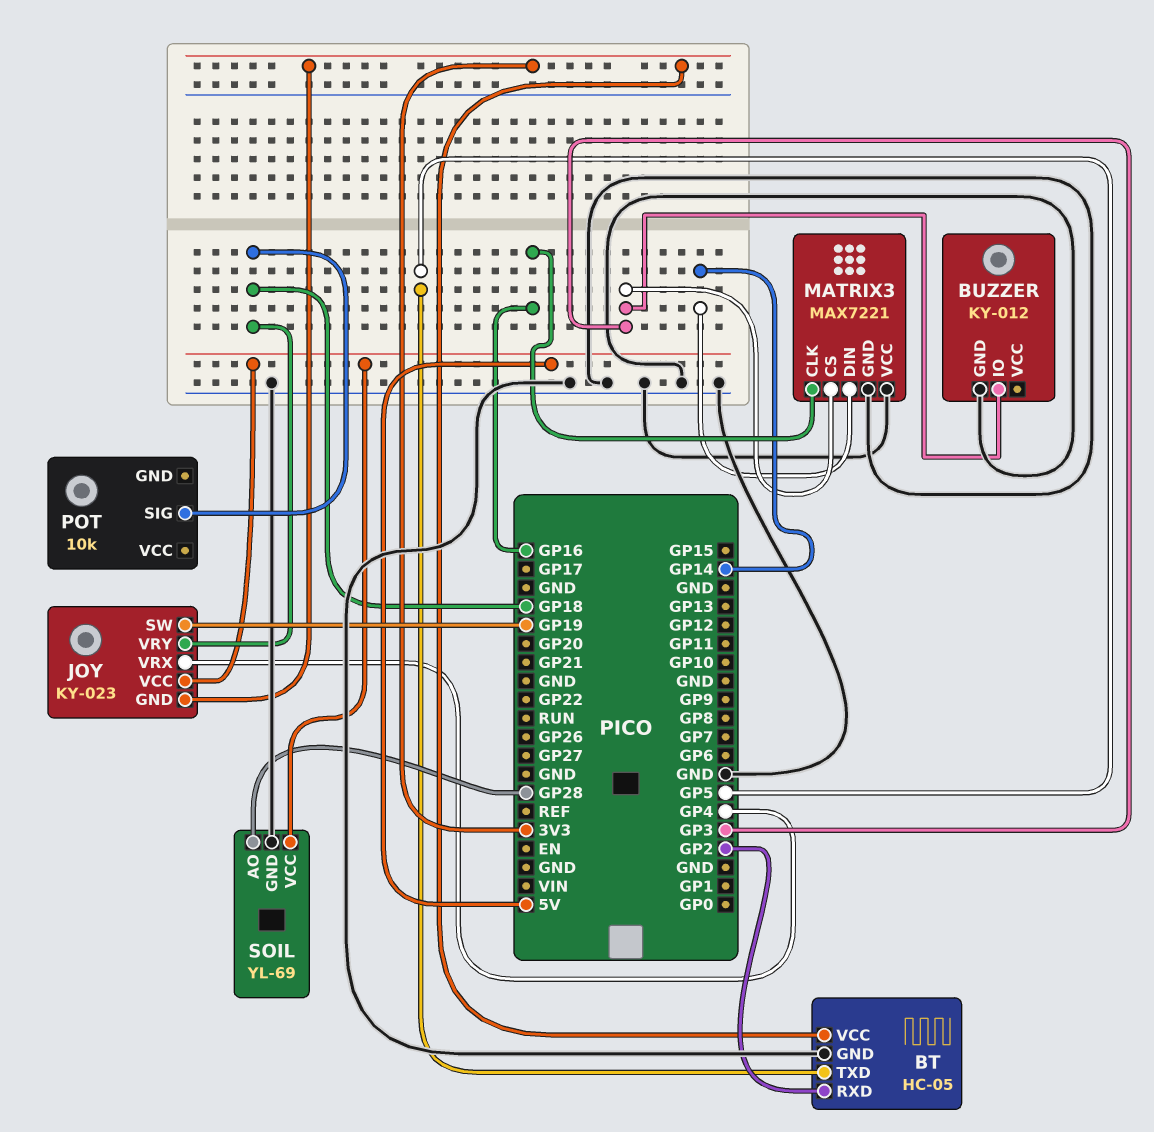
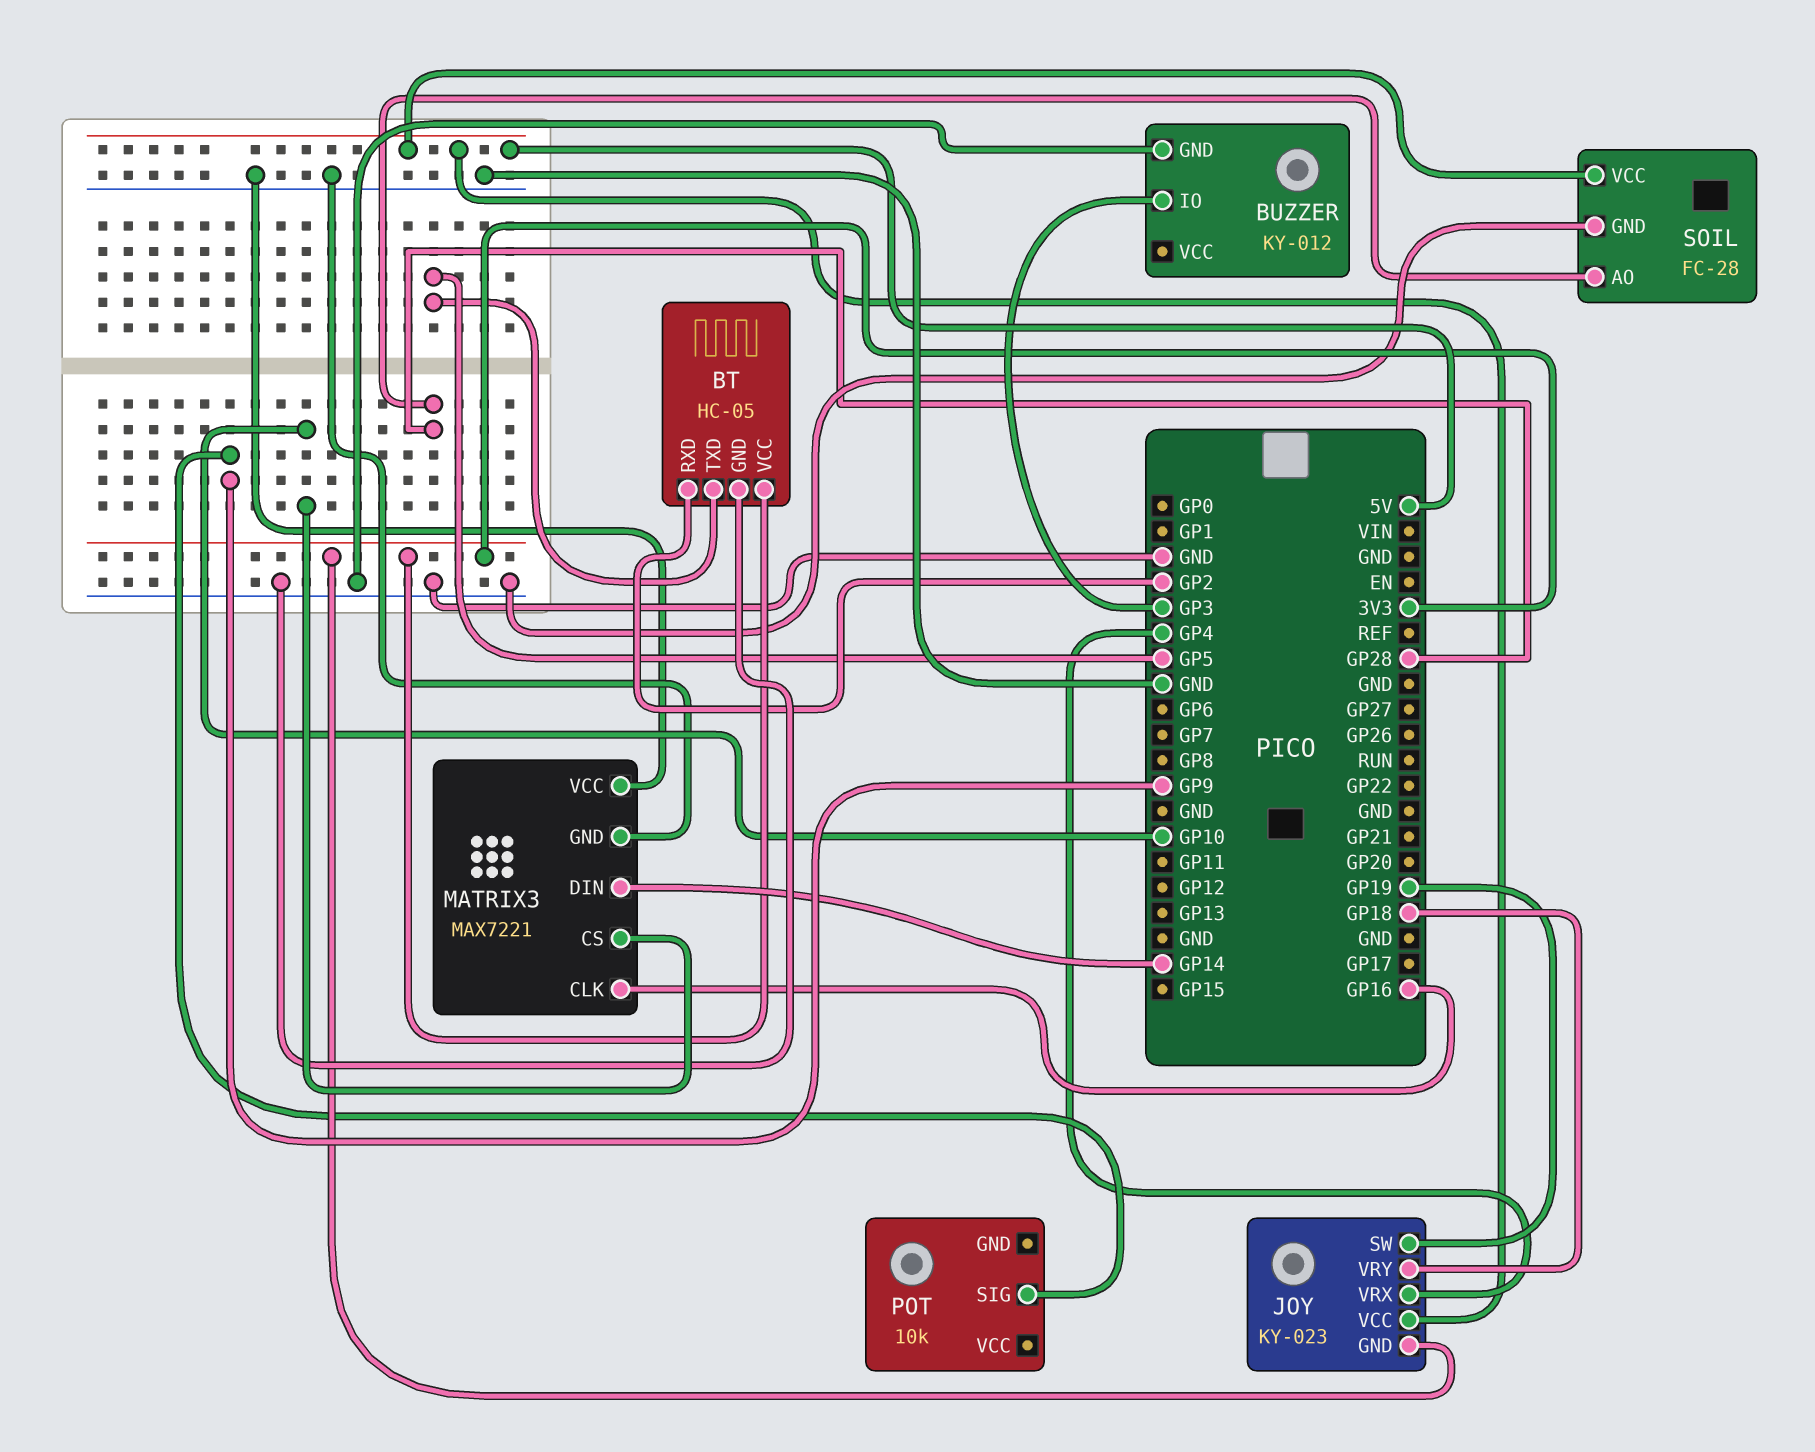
MATRIX3 pin CS: GP3 -> GP10
POT pin SIG: GP18 -> GP9
SOIL: YL-69 -> FC-28

